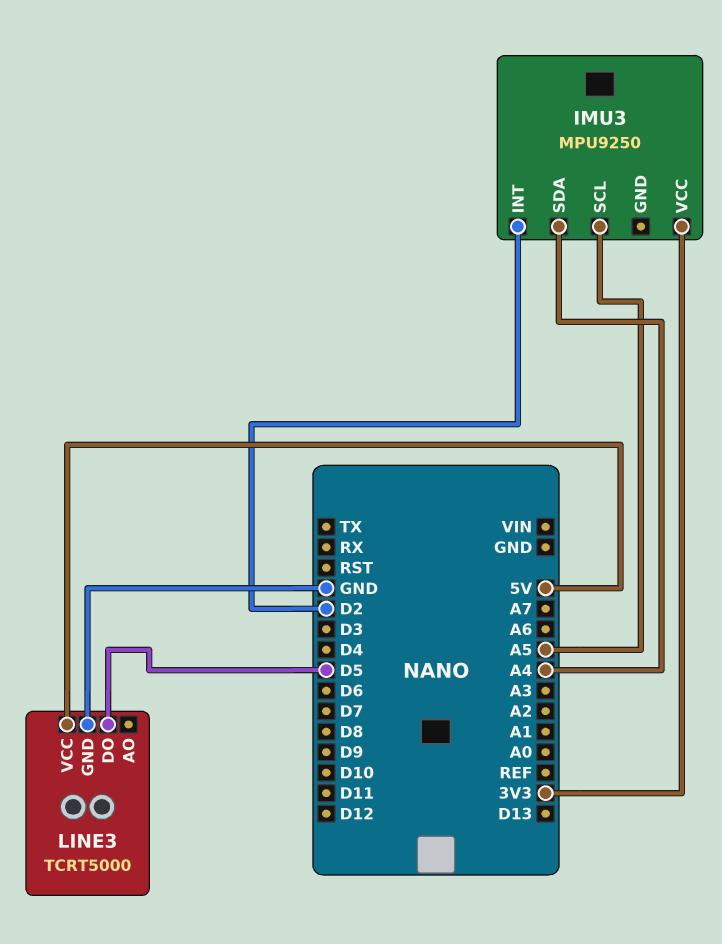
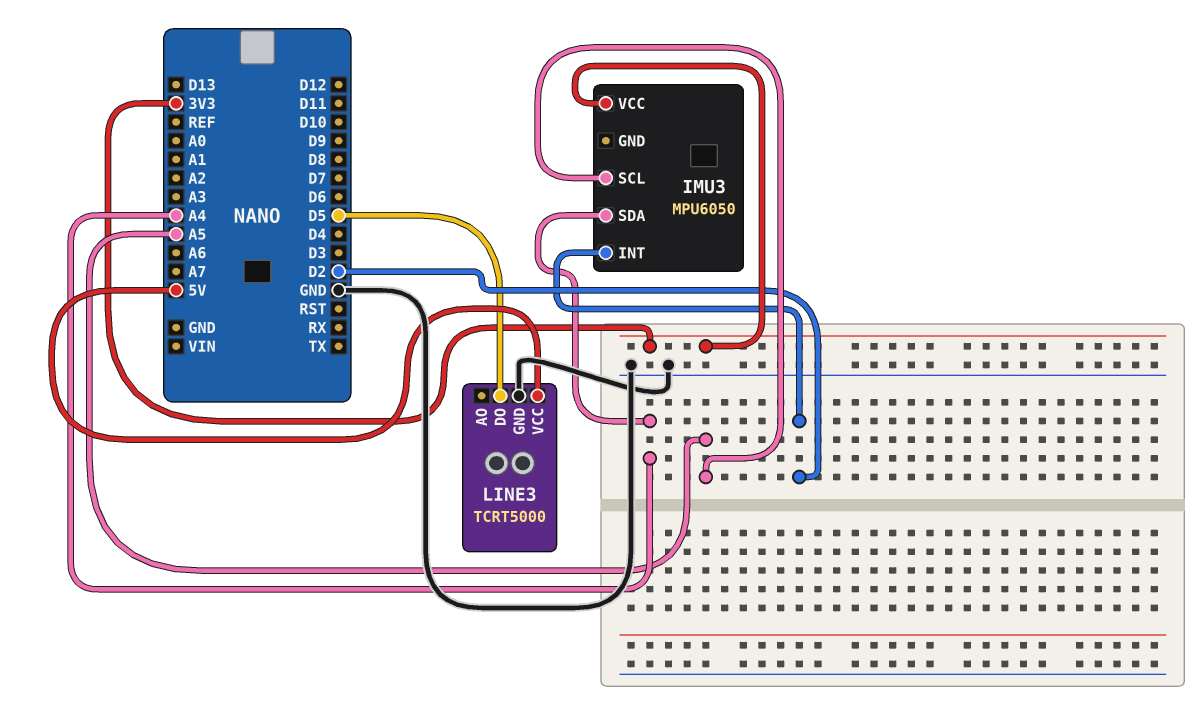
IMU3: MPU9250 -> MPU6050

